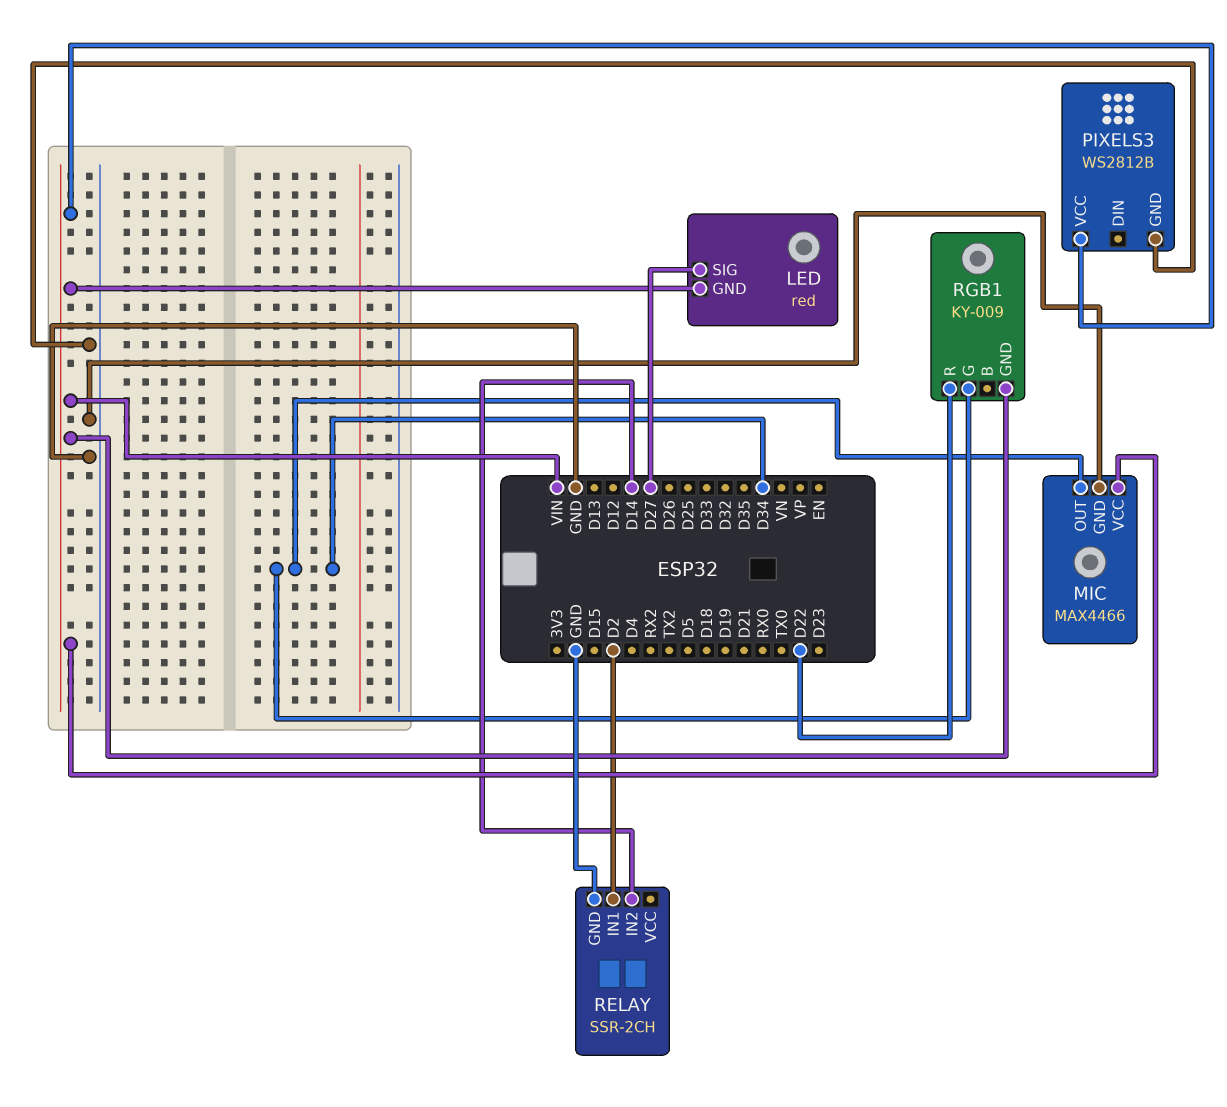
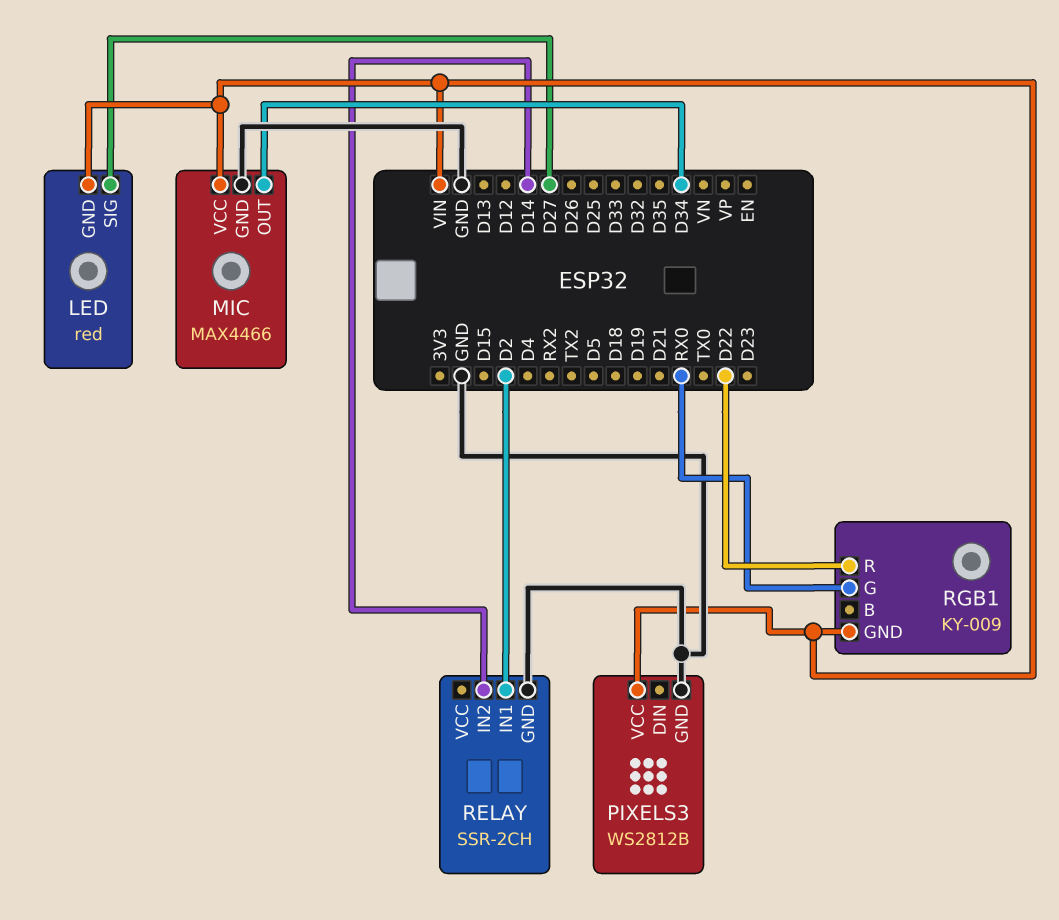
RGB1 pin G: D34 -> RX0

